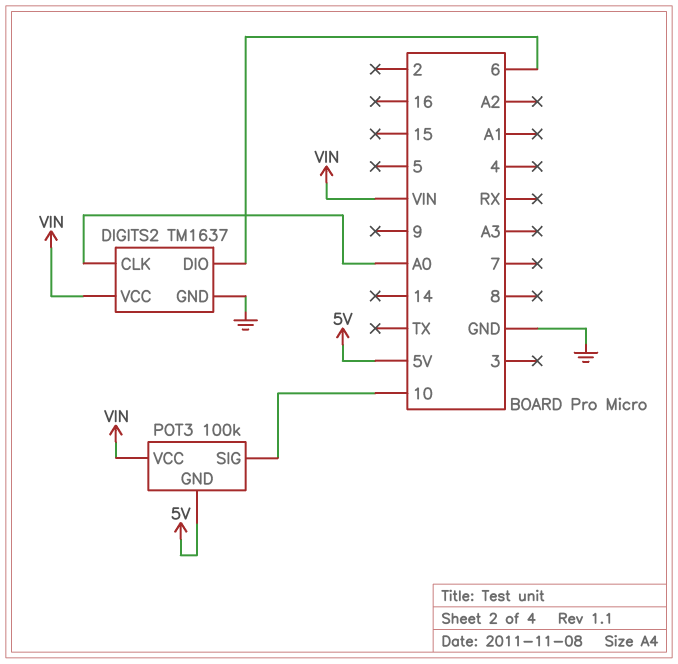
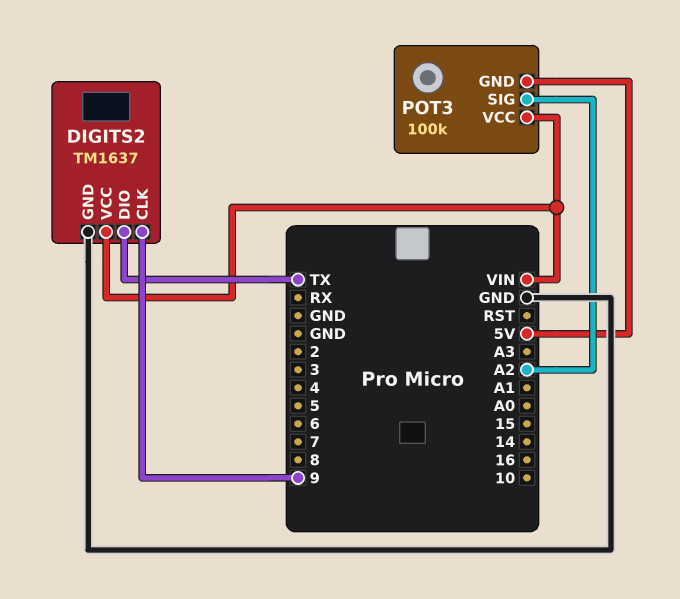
DIGITS2 pin CLK: A0 -> 9
DIGITS2 pin DIO: 6 -> TX
POT3 pin SIG: 10 -> A2

